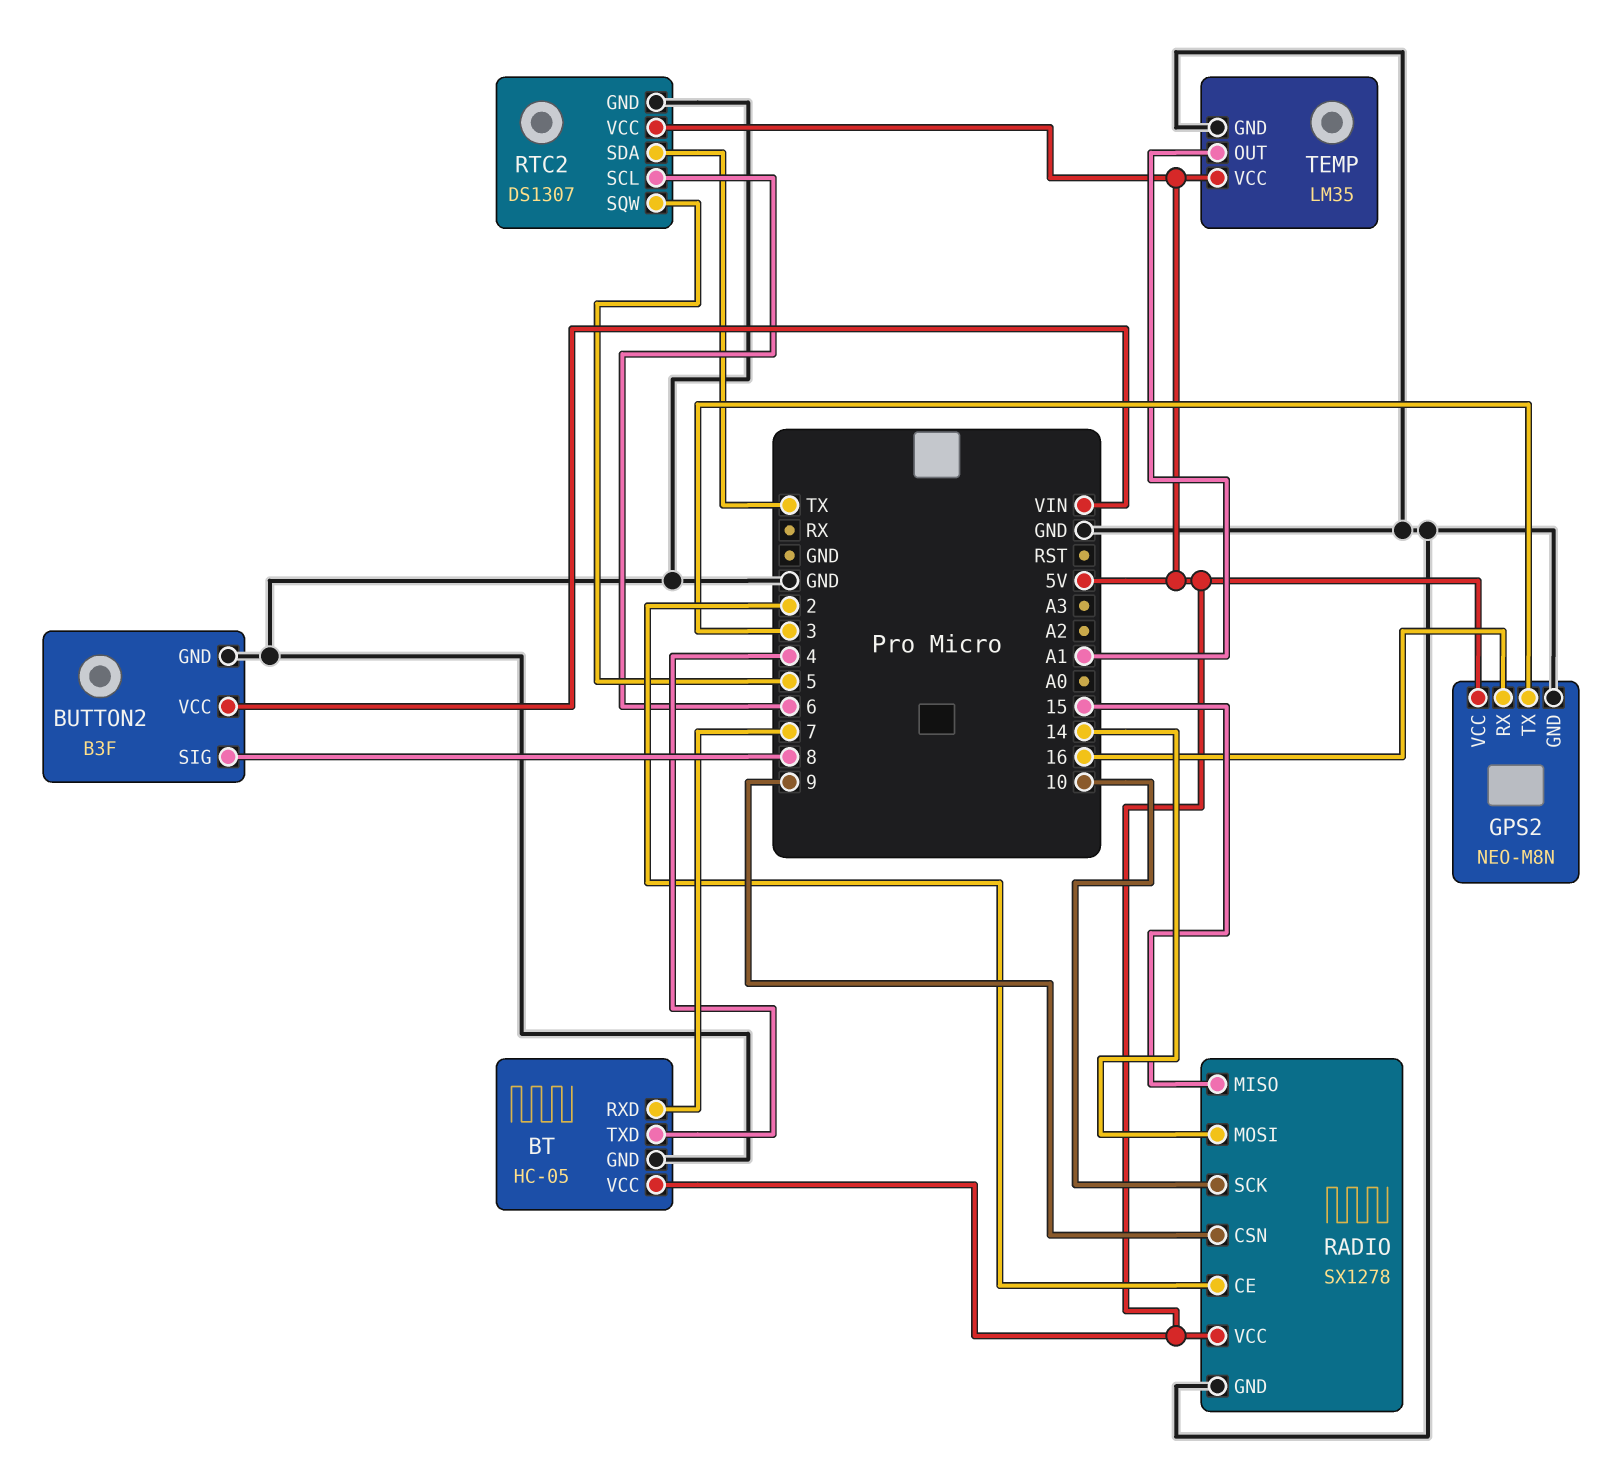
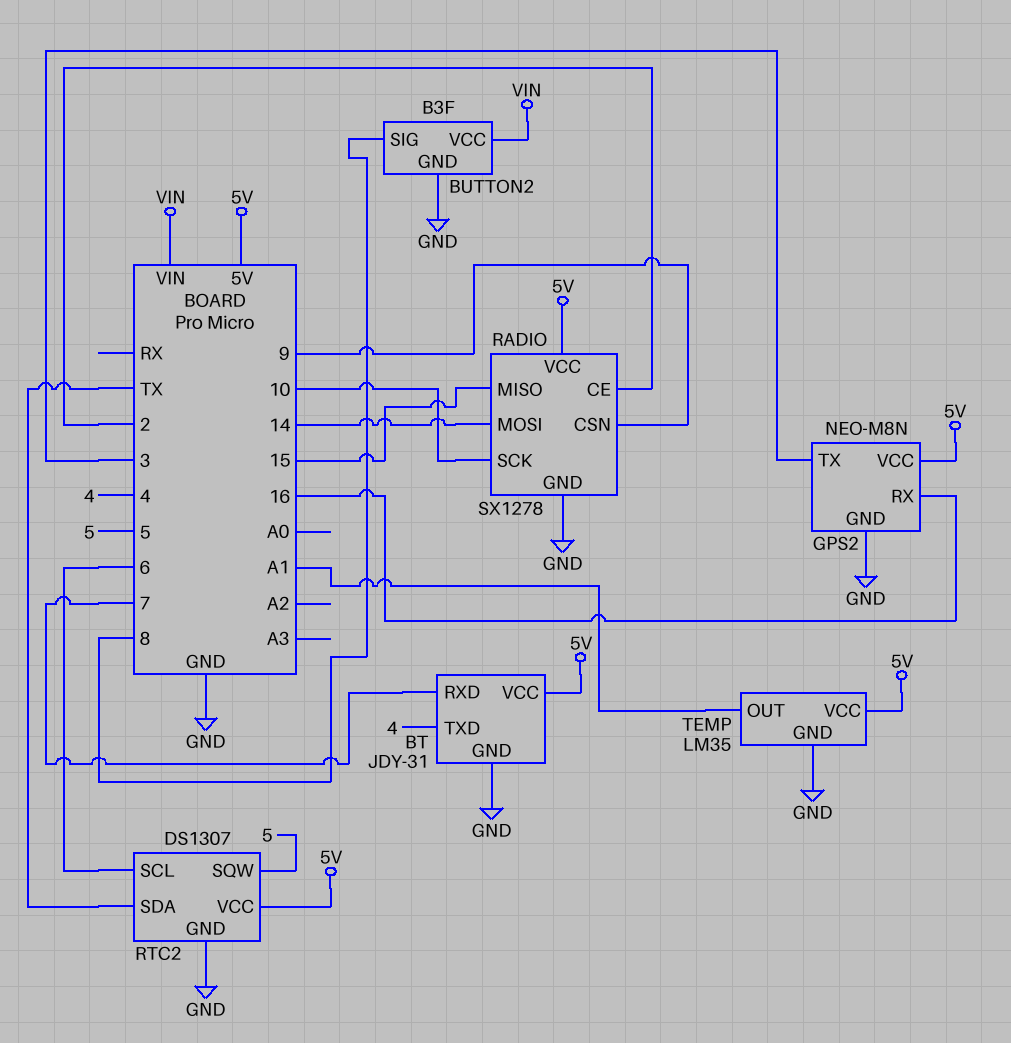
BT: HC-05 -> JDY-31

